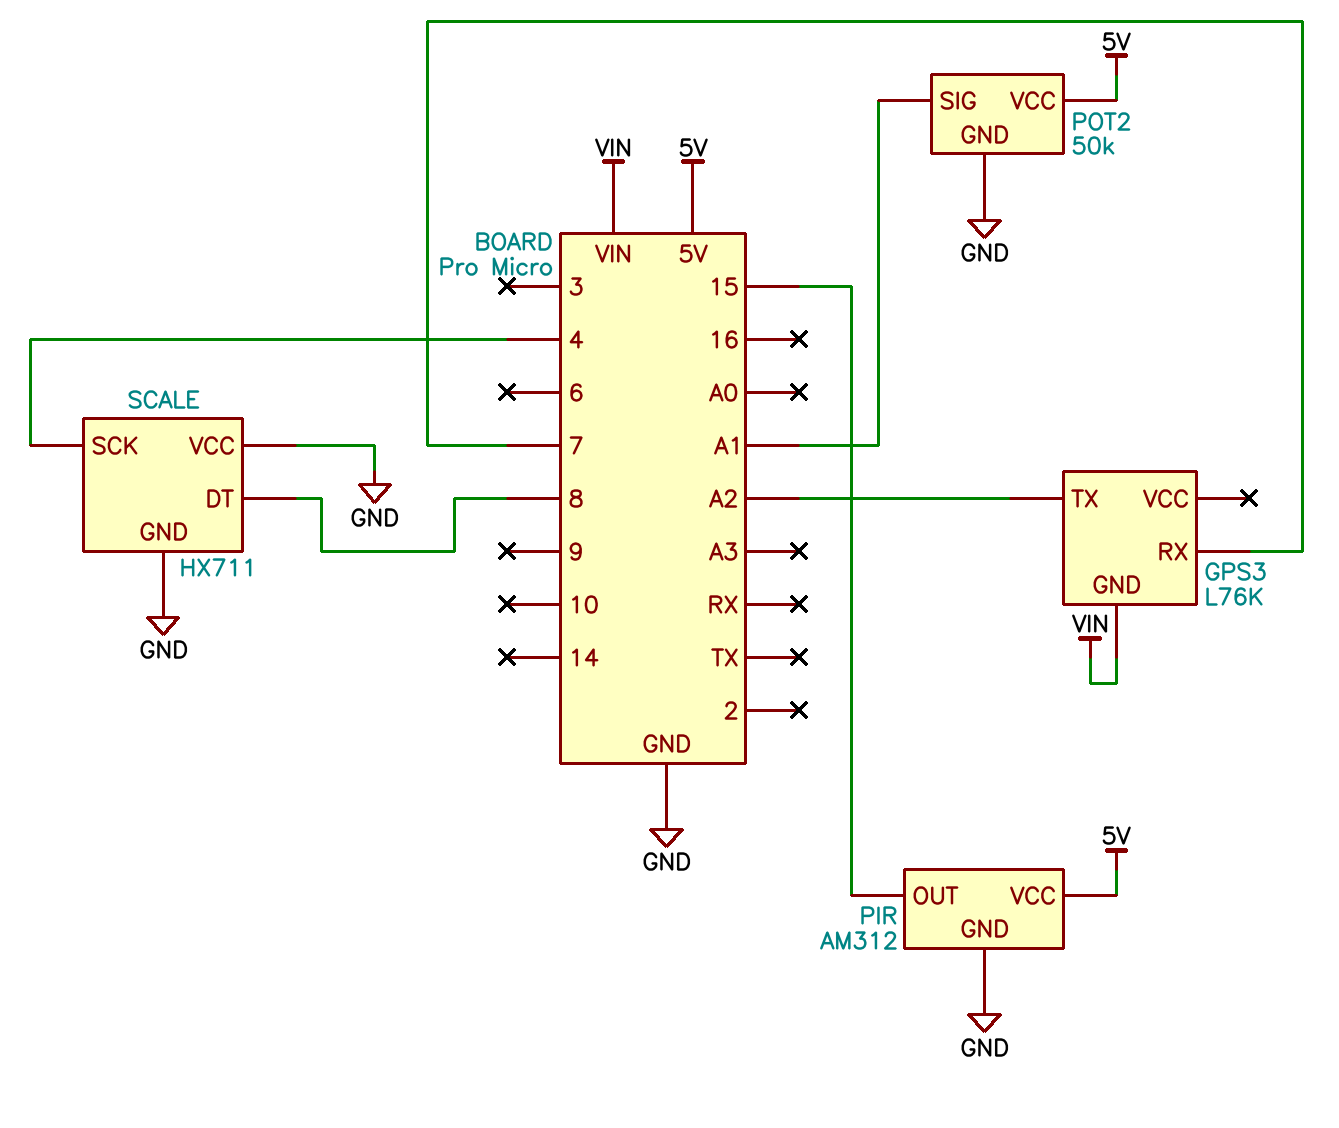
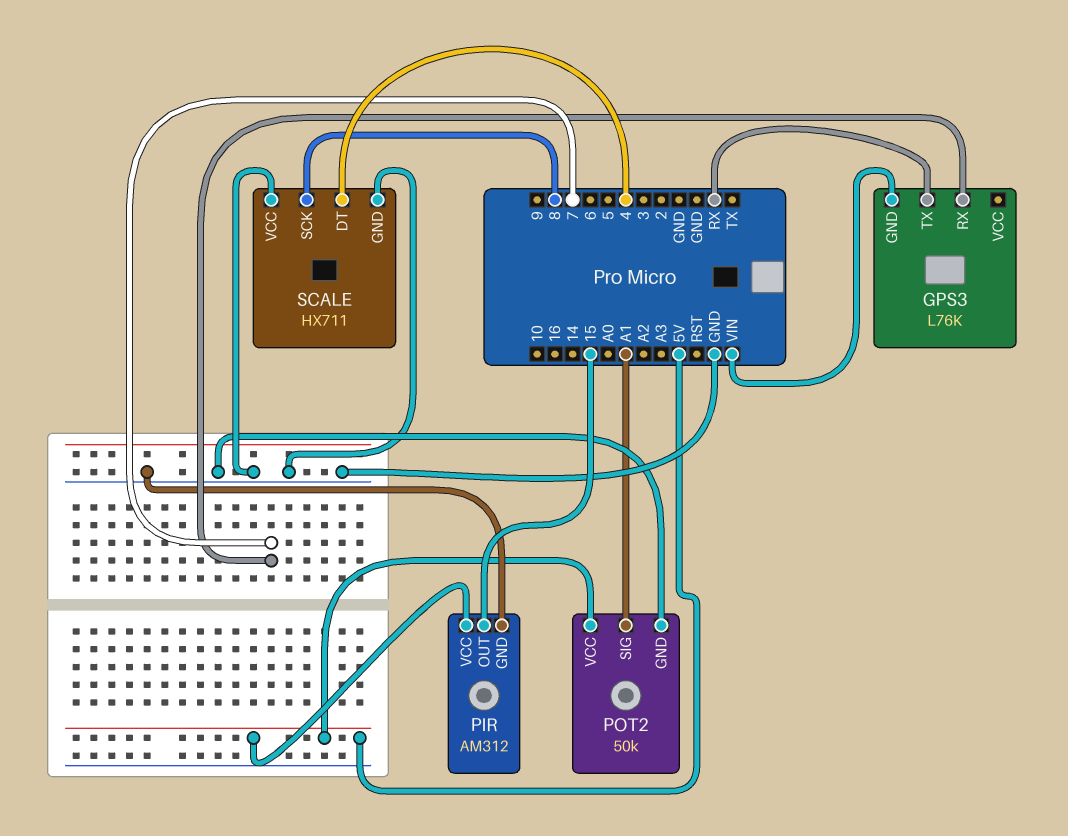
GPS3 pin TX: A2 -> RX
SCALE pin DT: 8 -> 4
SCALE pin SCK: 4 -> 8

